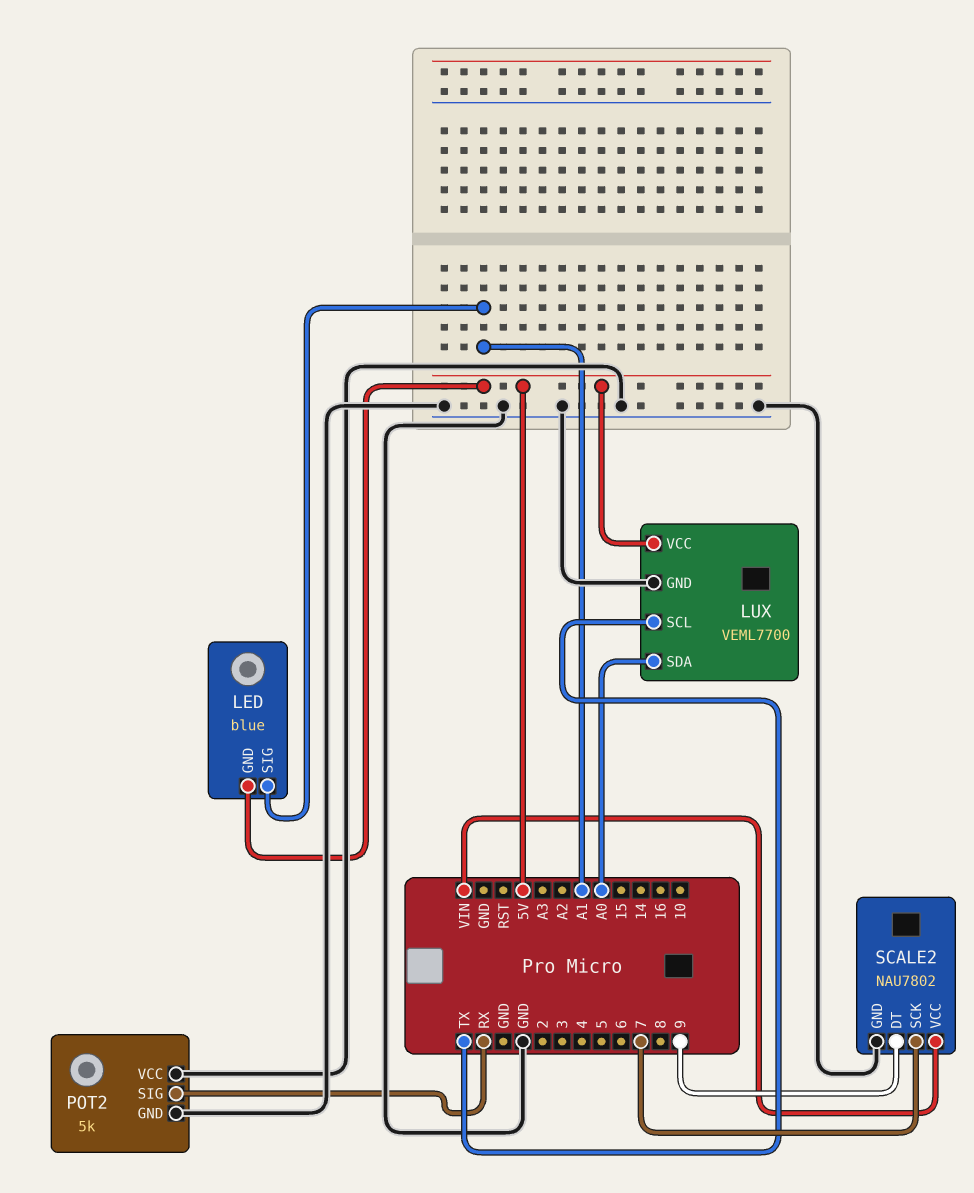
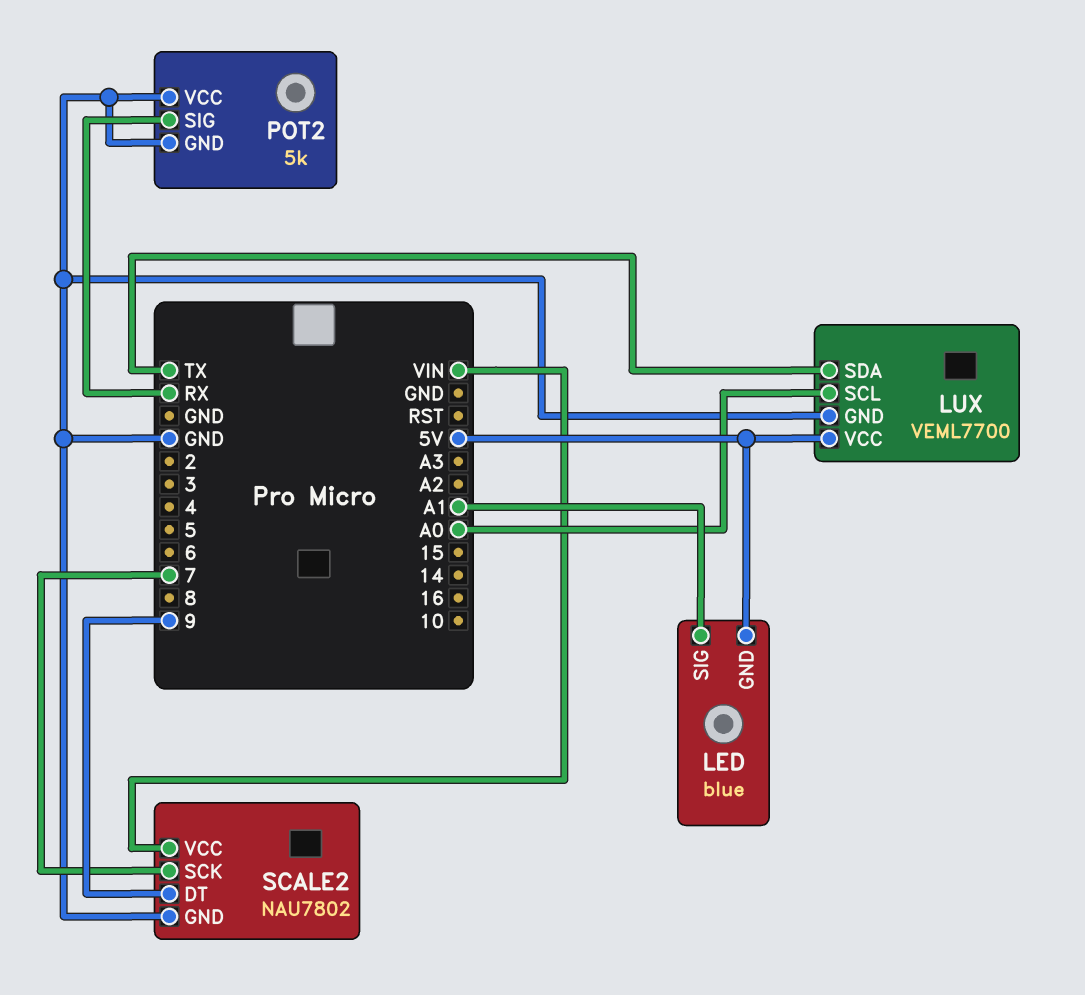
LUX pin SCL: TX -> A0
LUX pin SDA: A0 -> TX

